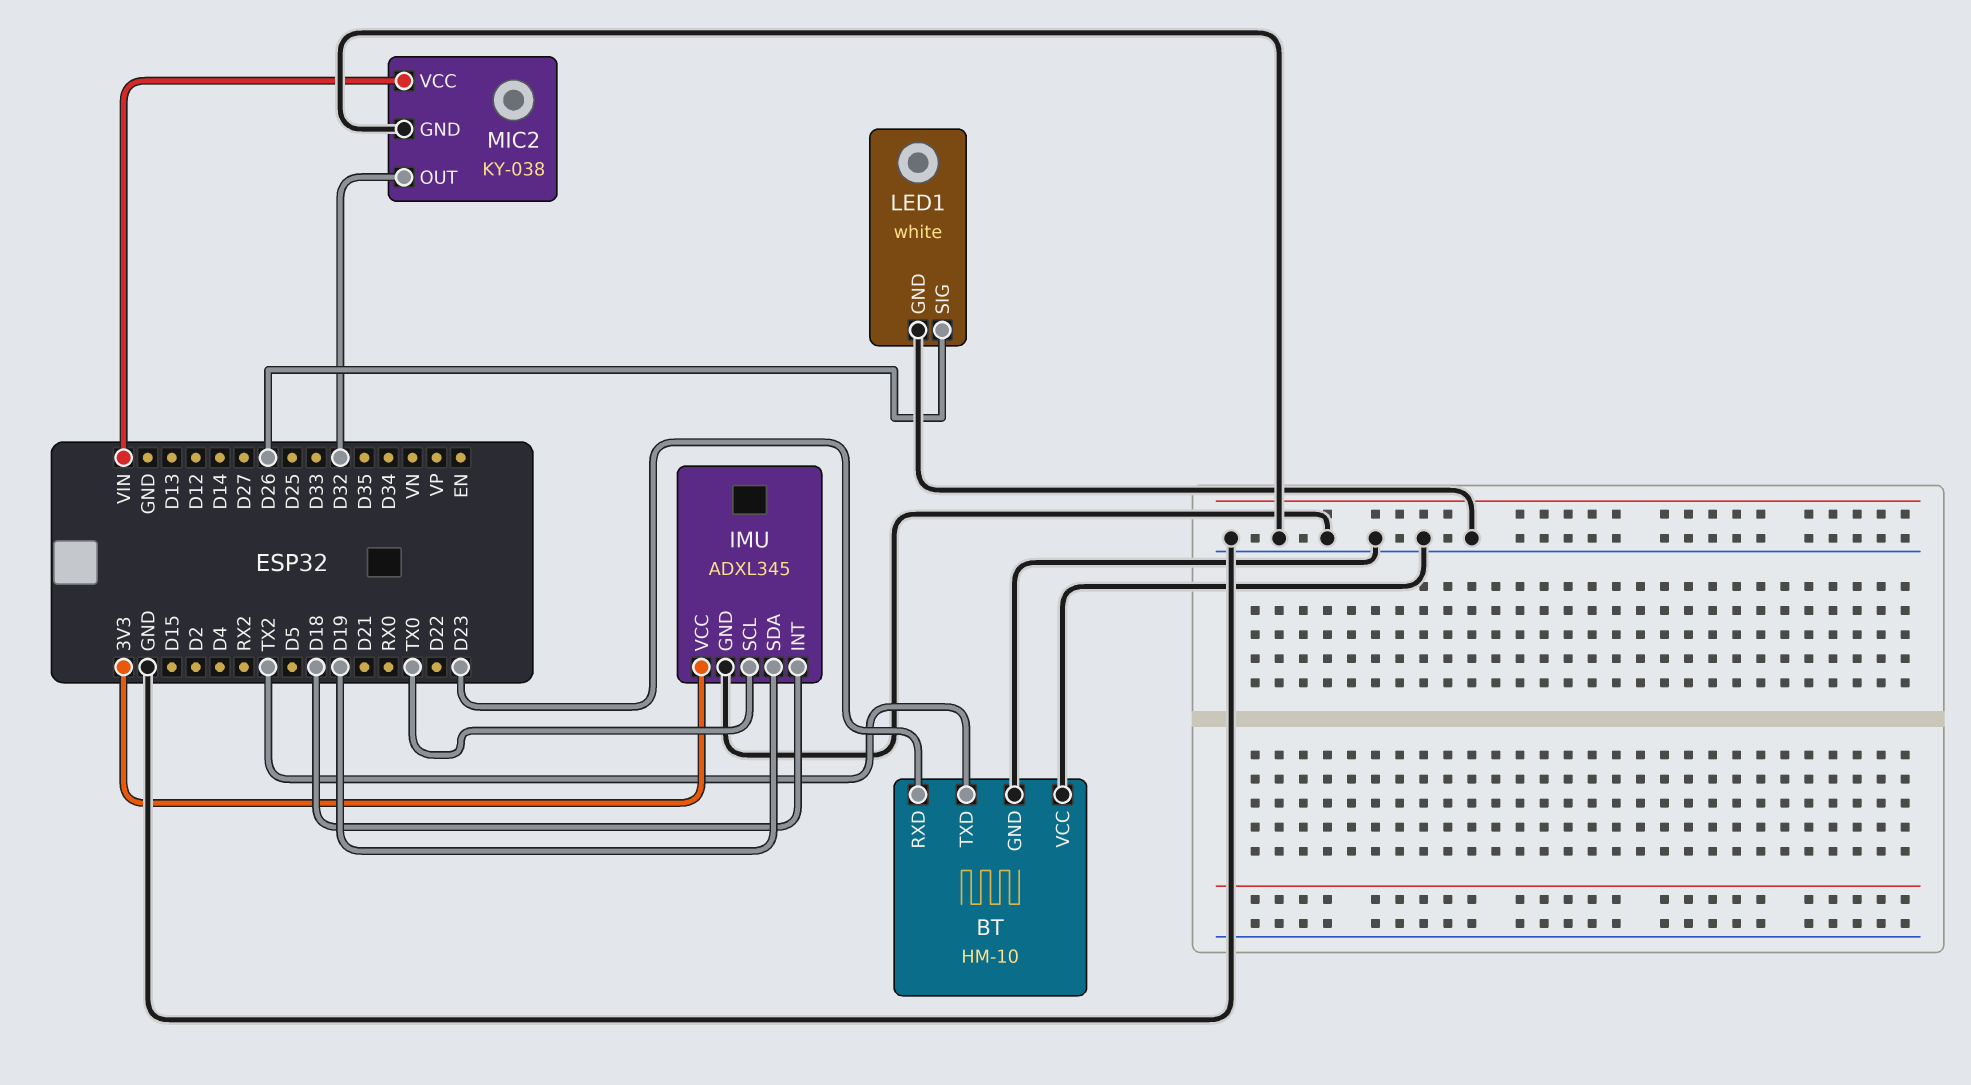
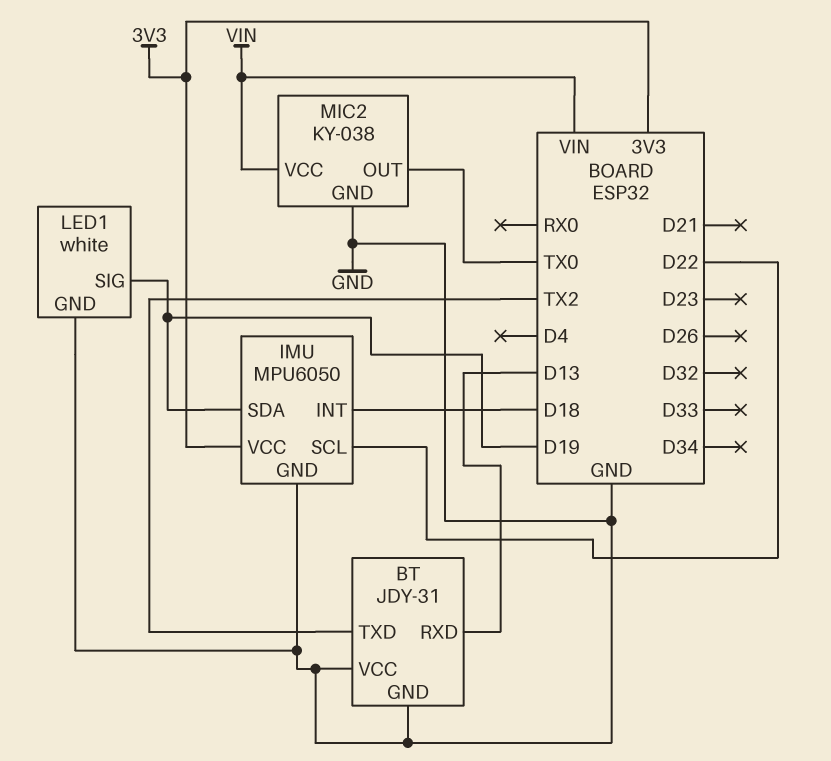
BT: HM-10 -> JDY-31
BT pin RXD: D23 -> D13
IMU: ADXL345 -> MPU6050
IMU pin SCL: TX0 -> D22
LED1 pin SIG: D26 -> D19
MIC2 pin OUT: D32 -> TX0

